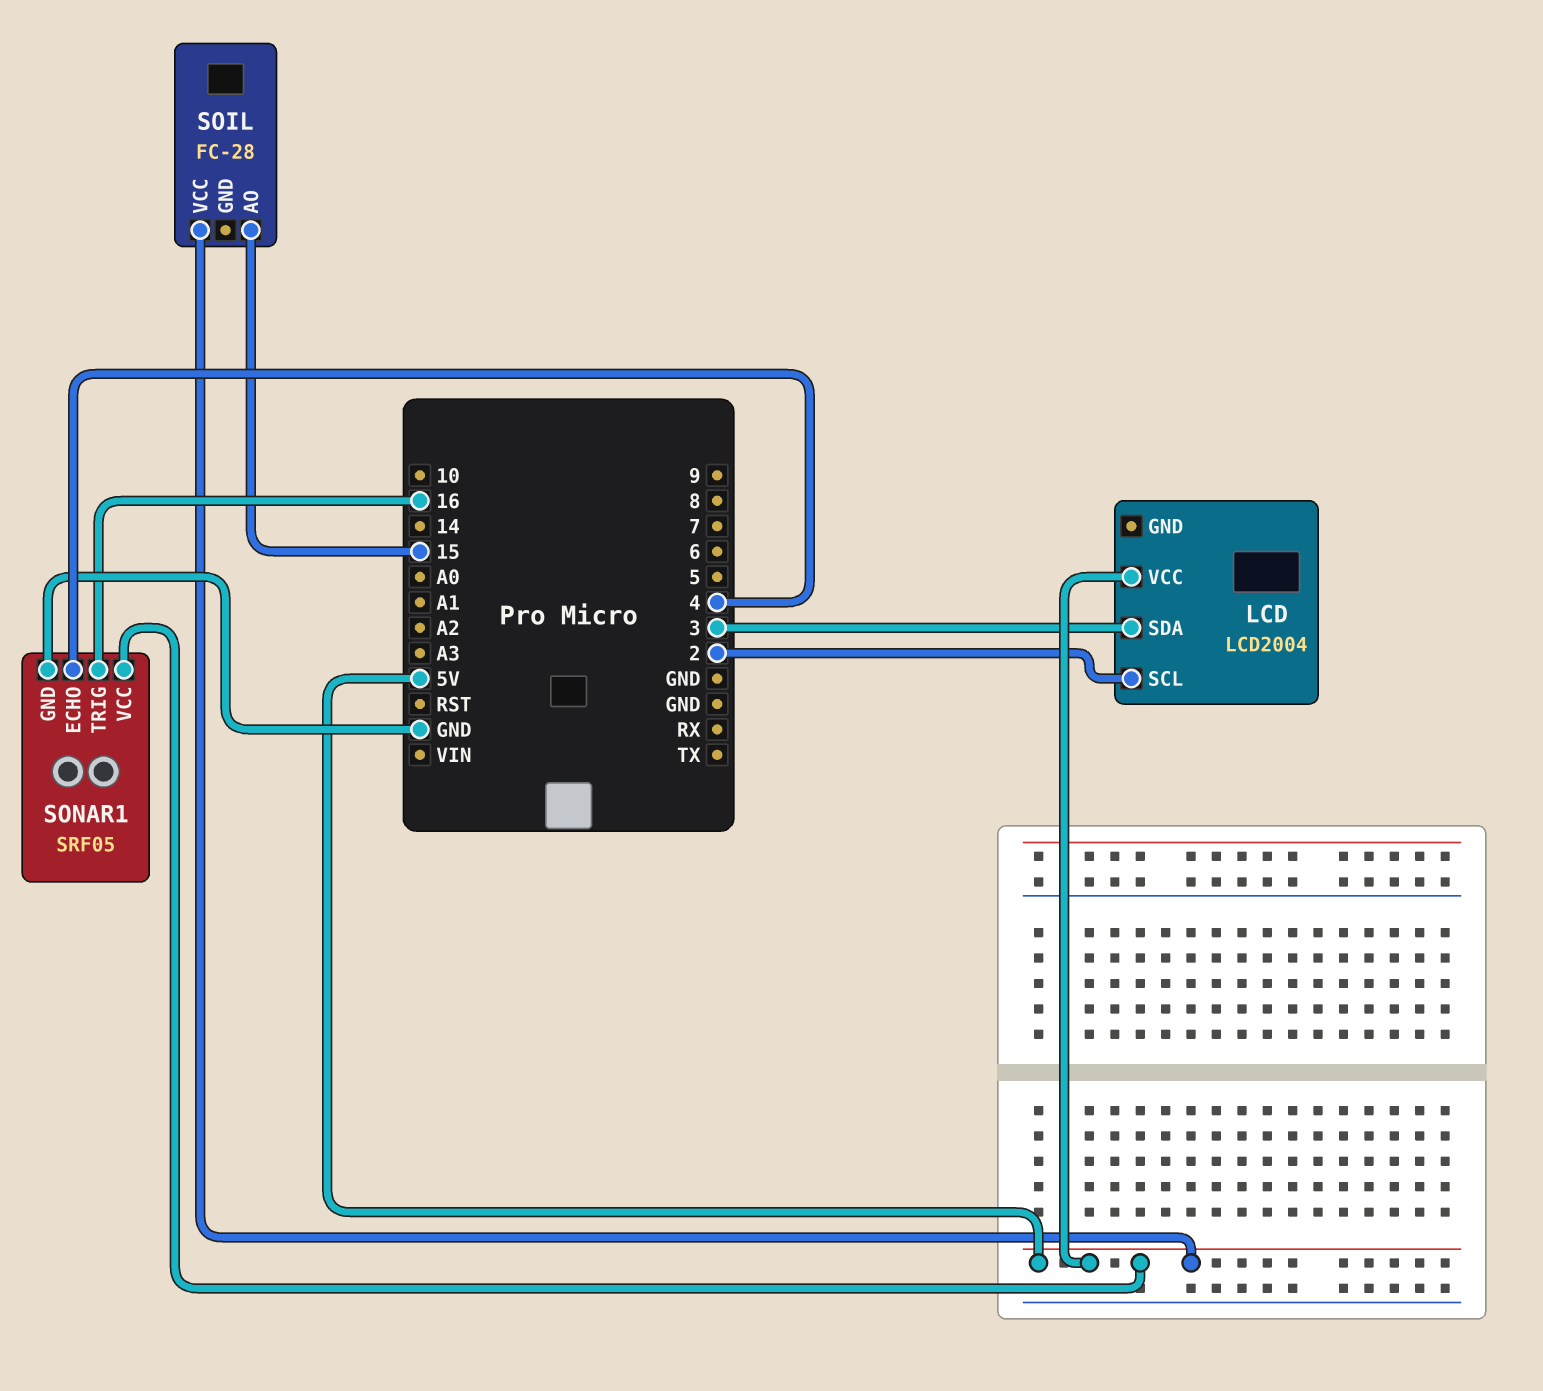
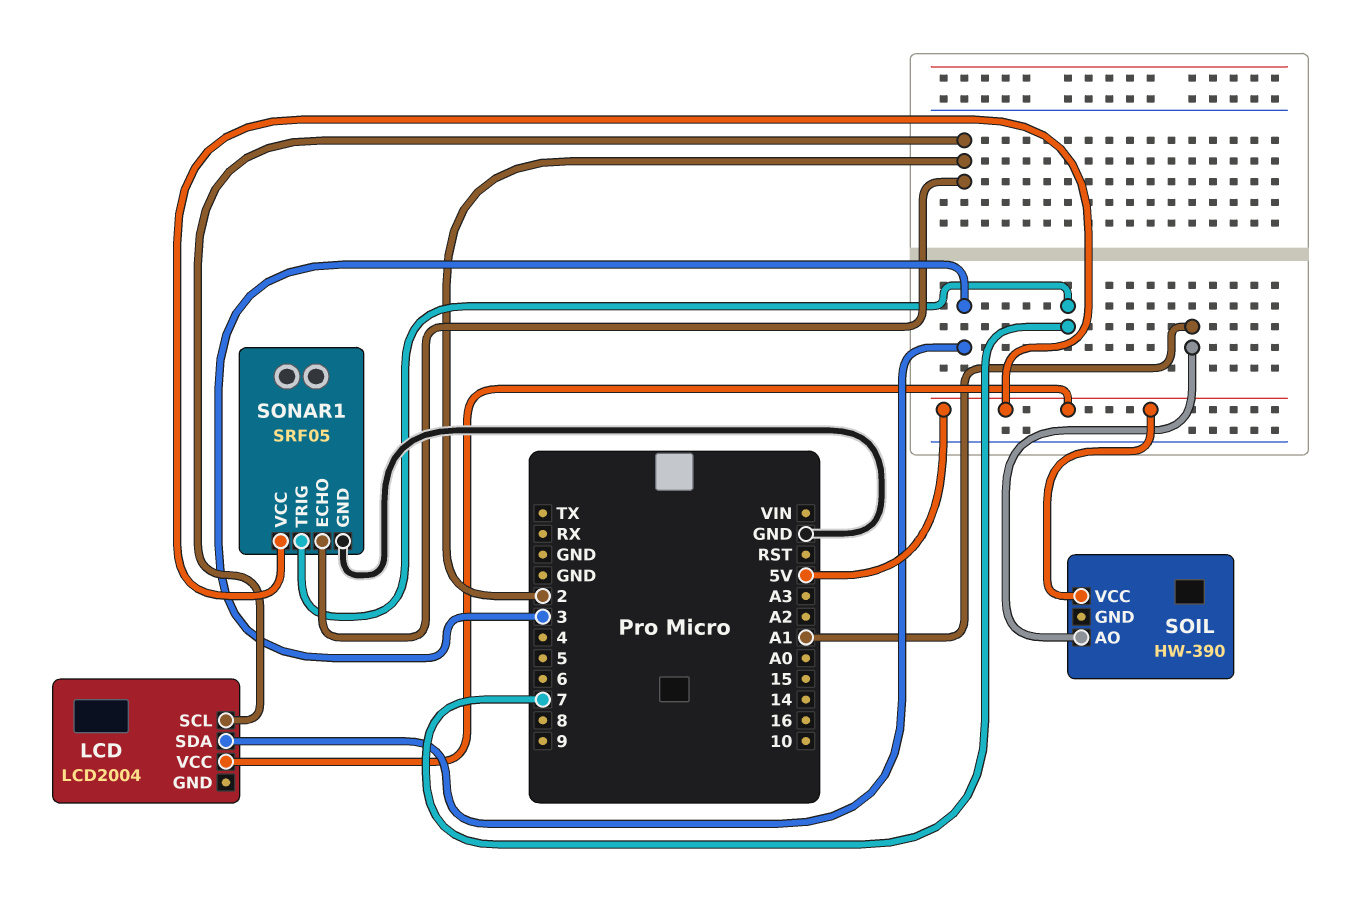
SOIL: FC-28 -> HW-390
SOIL pin AO: 15 -> A1
SONAR1 pin ECHO: 4 -> 2
SONAR1 pin TRIG: 16 -> 7

